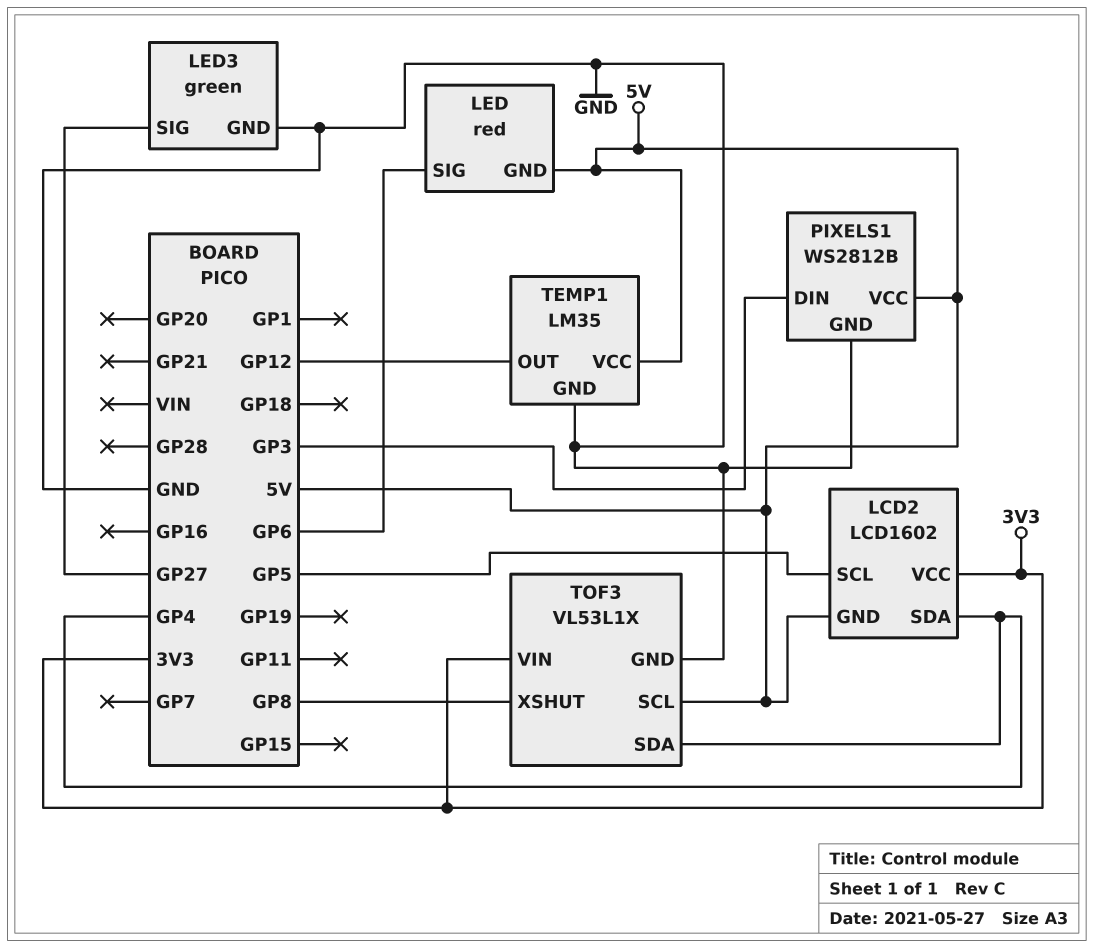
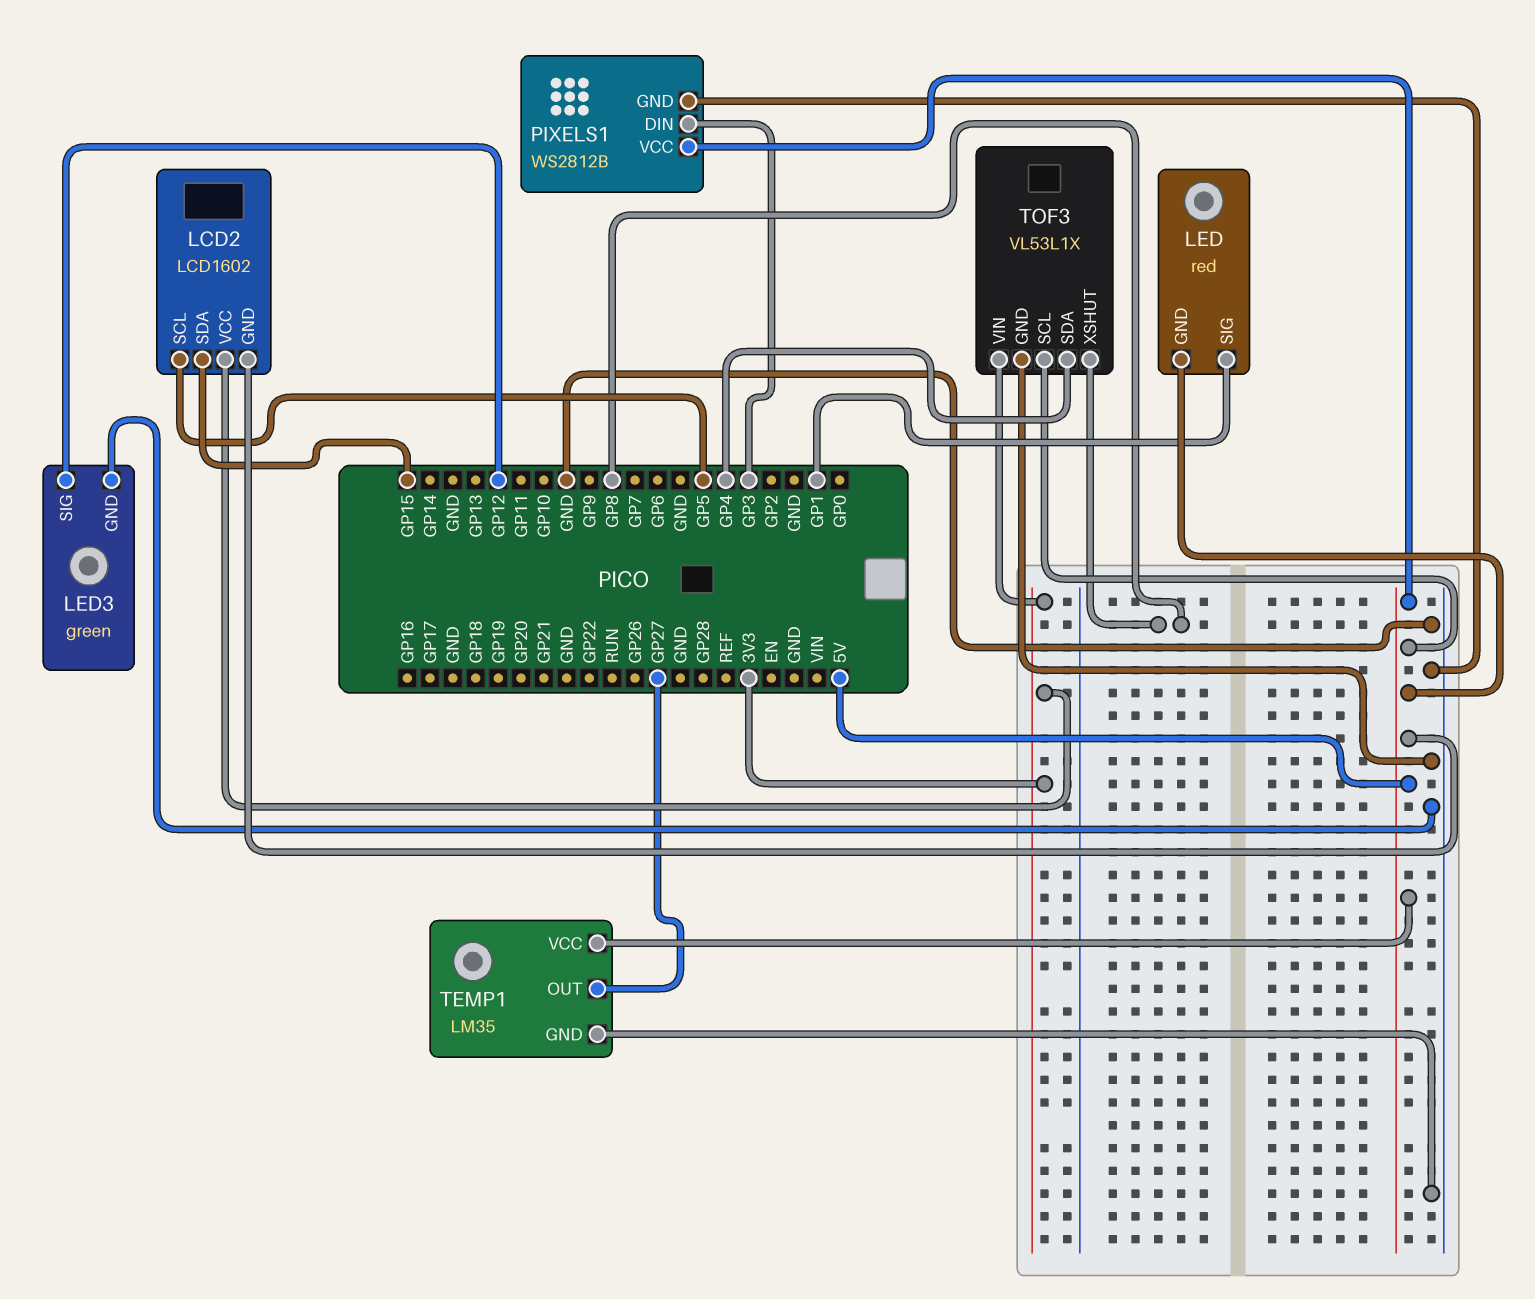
LCD2 pin SDA: GP4 -> GP15
LED pin SIG: GP6 -> GP1
LED3 pin SIG: GP27 -> GP12
TEMP1 pin OUT: GP12 -> GP27

